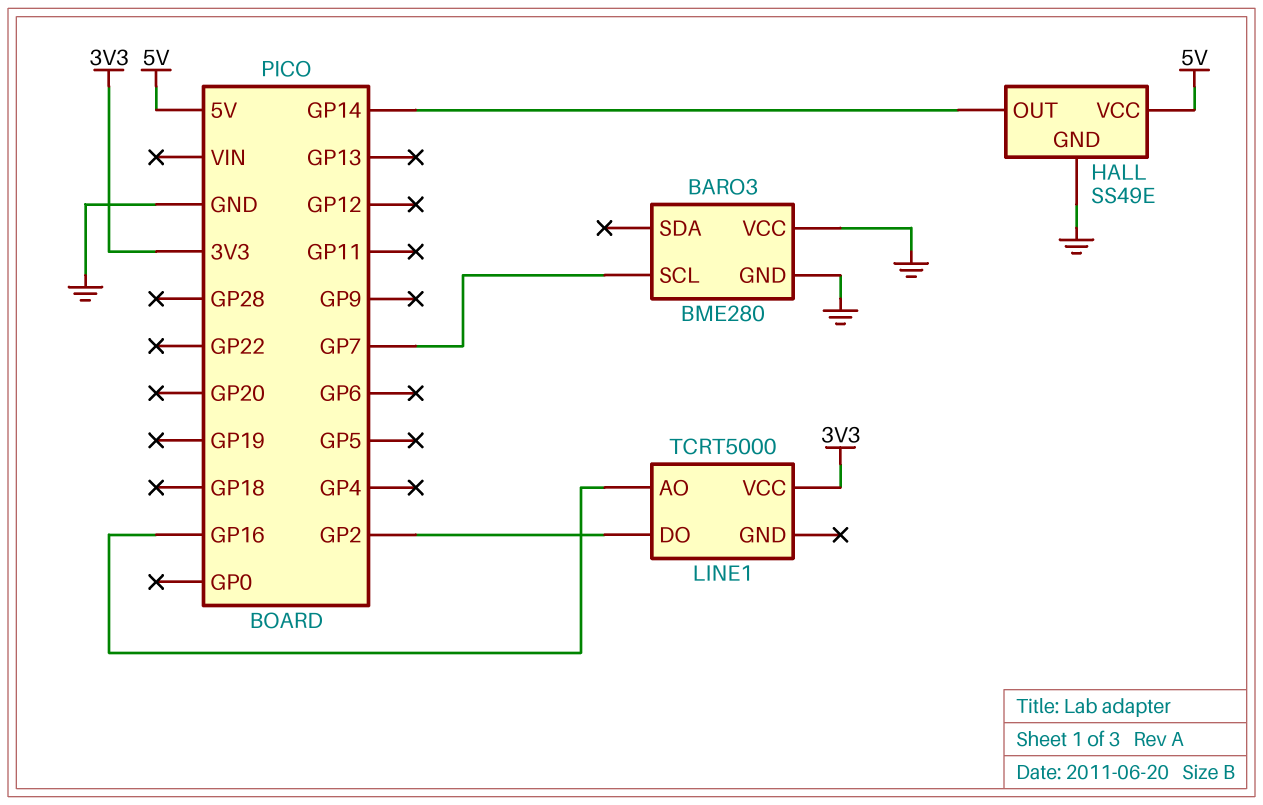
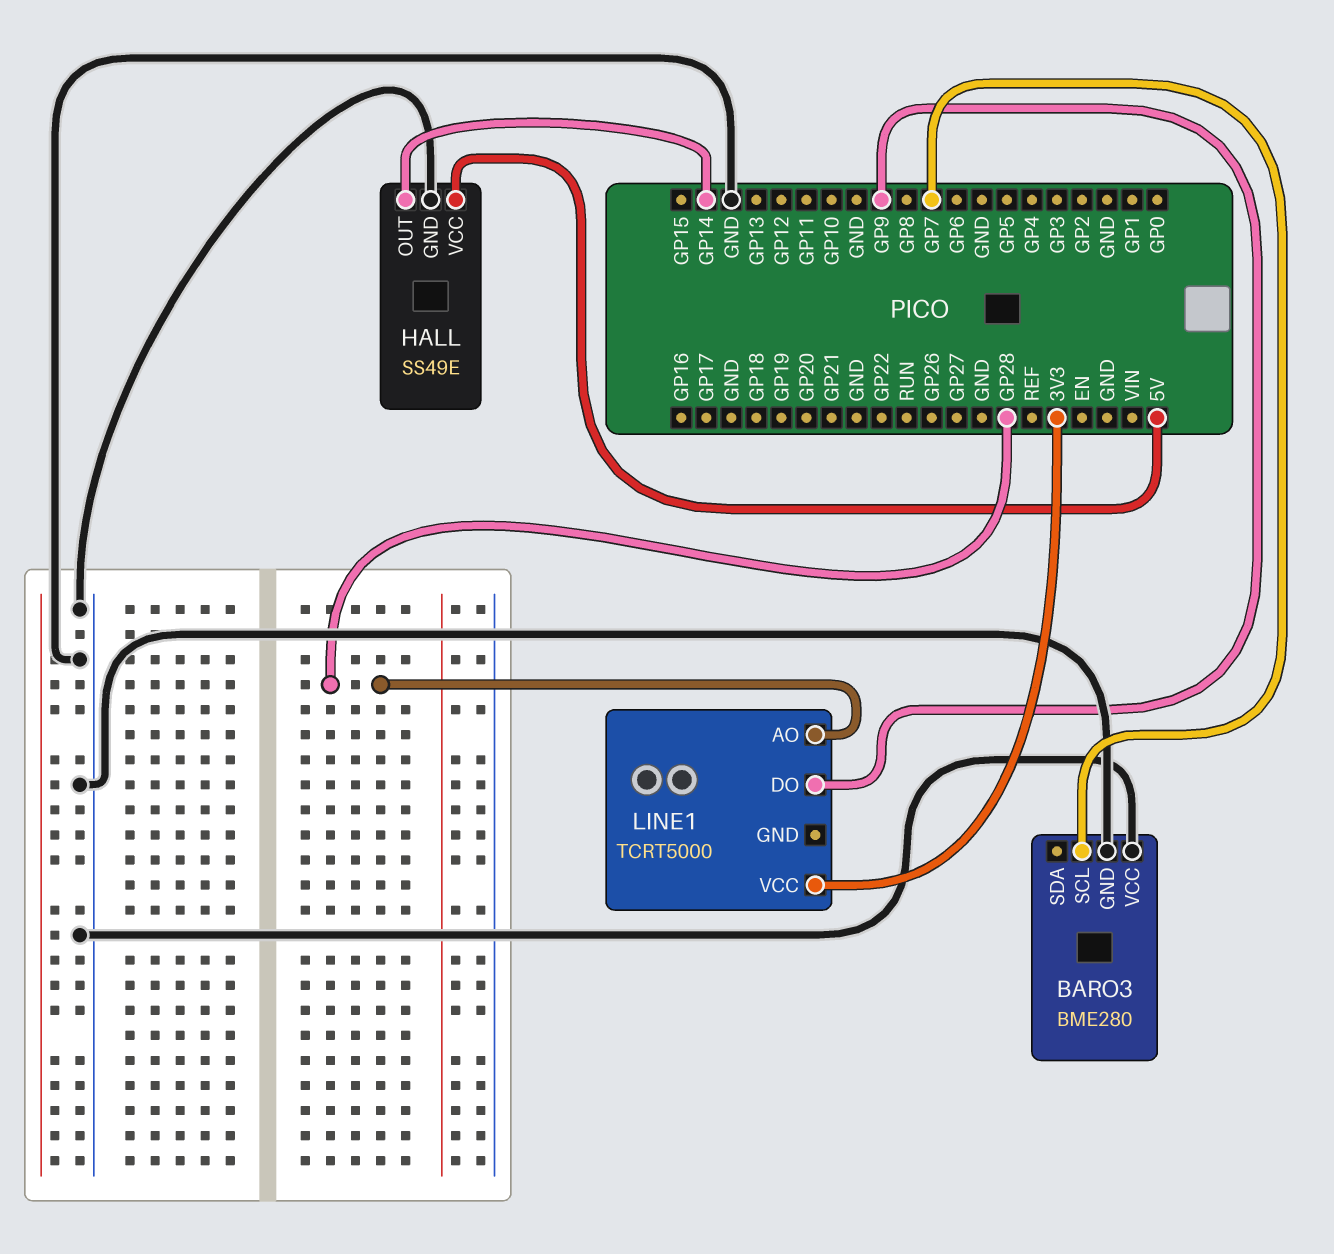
LINE1 pin AO: GP16 -> GP28
LINE1 pin DO: GP2 -> GP9

